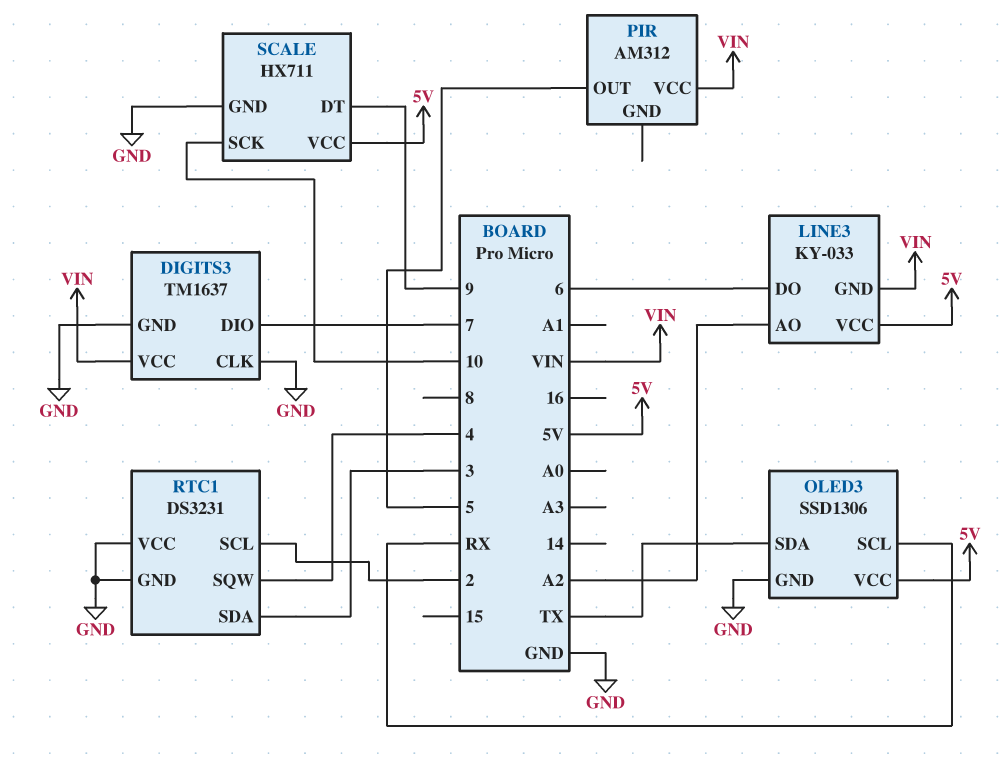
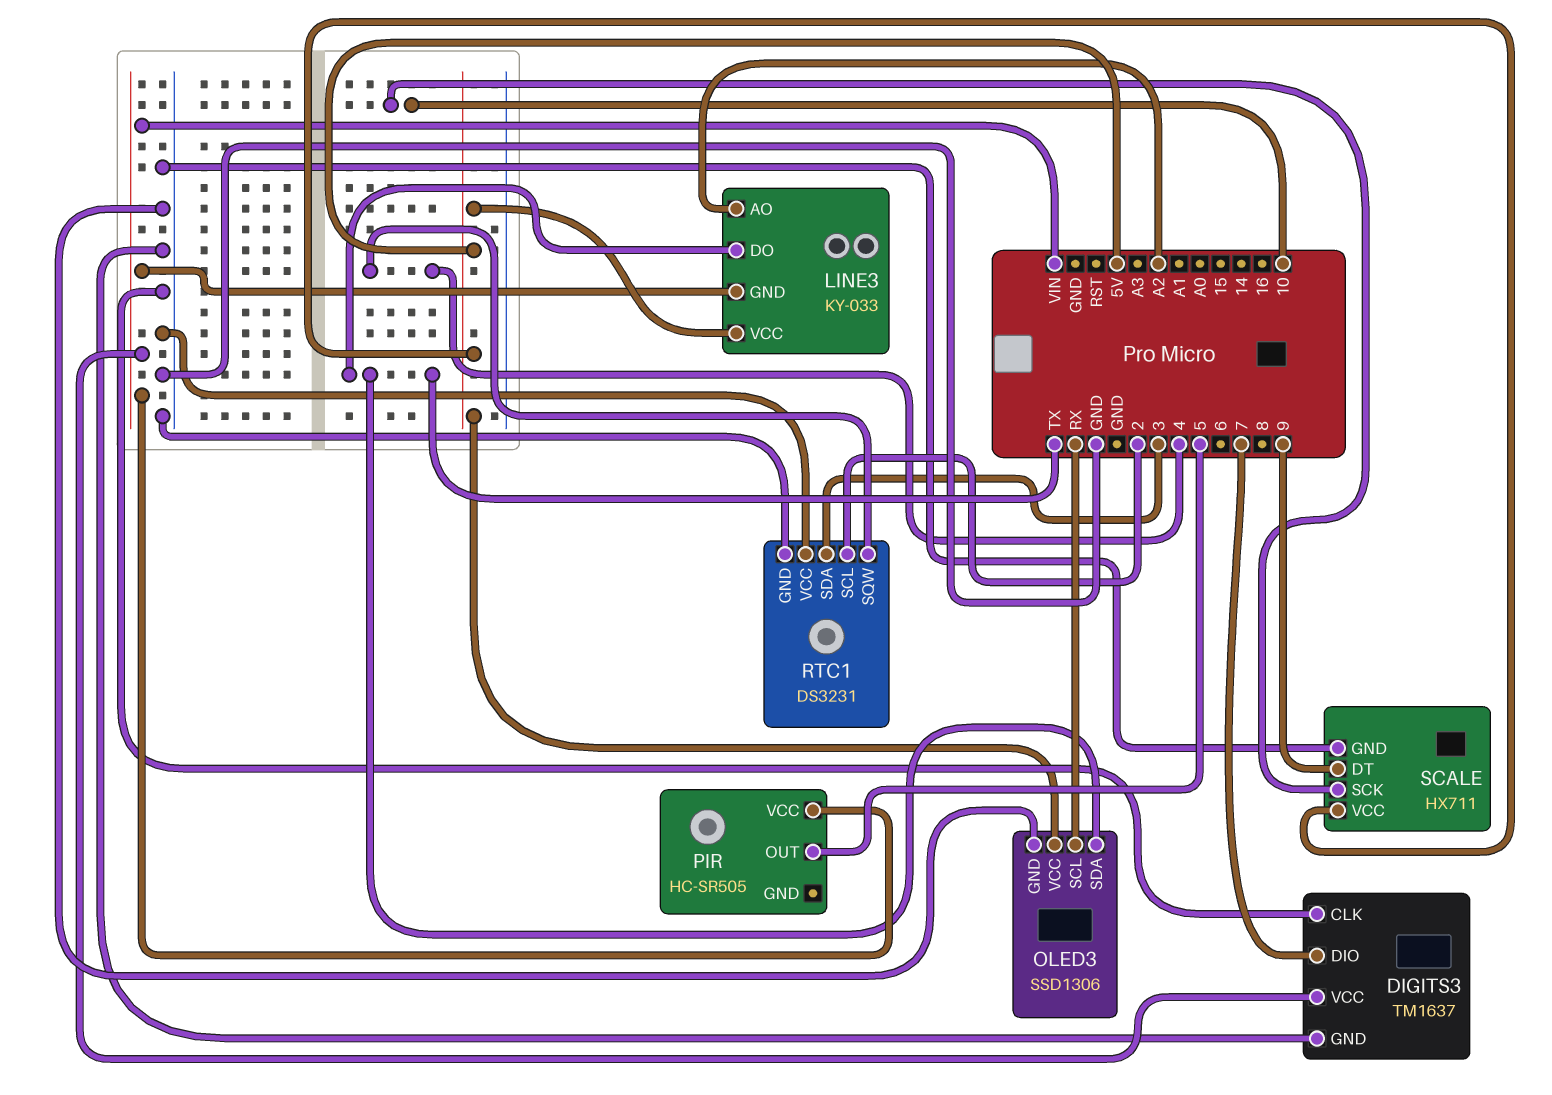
LINE3 pin DO: 6 -> TX
PIR: AM312 -> HC-SR505

